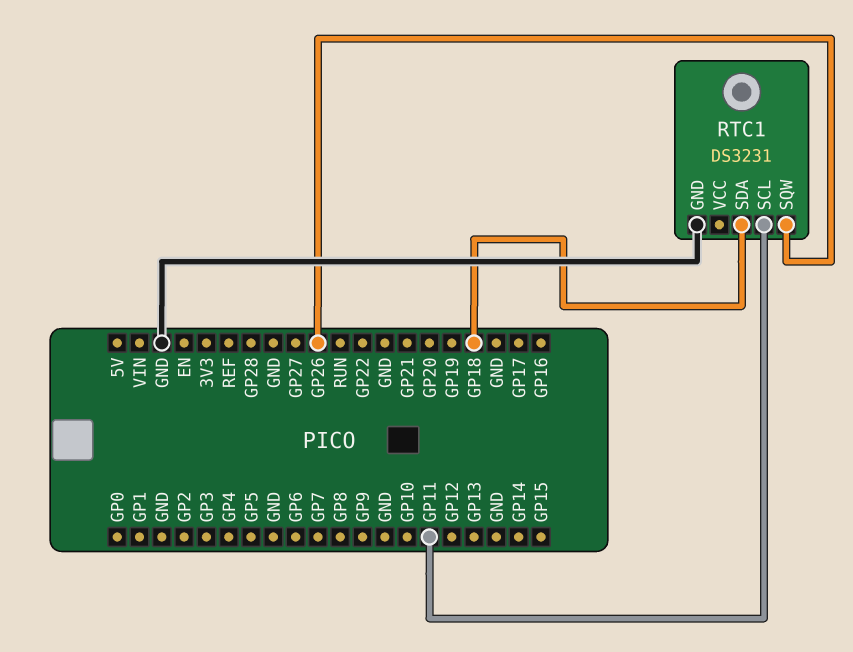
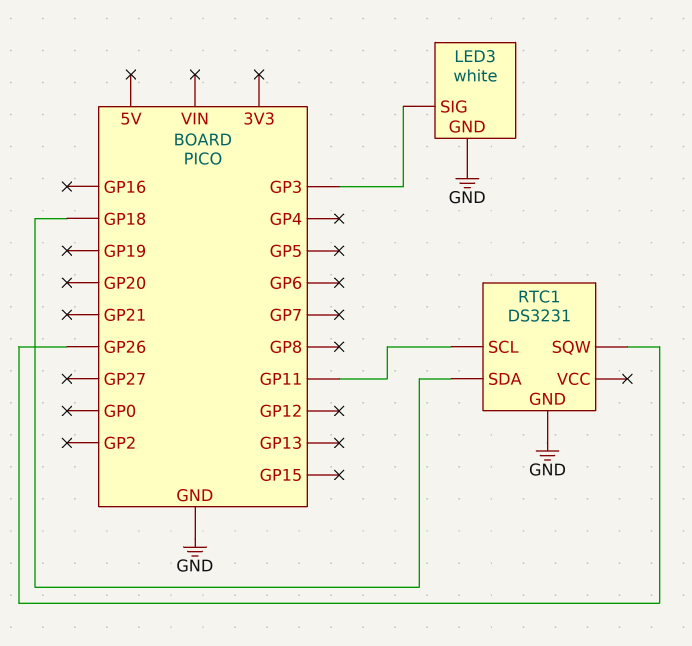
LED3: none -> white
LED3 pin GND: none -> GND
LED3 pin SIG: none -> GP3

